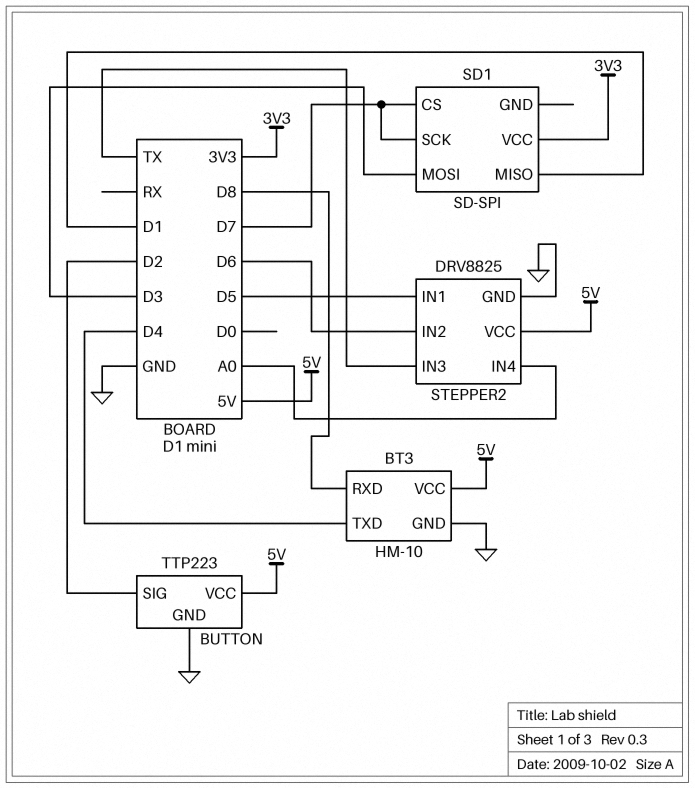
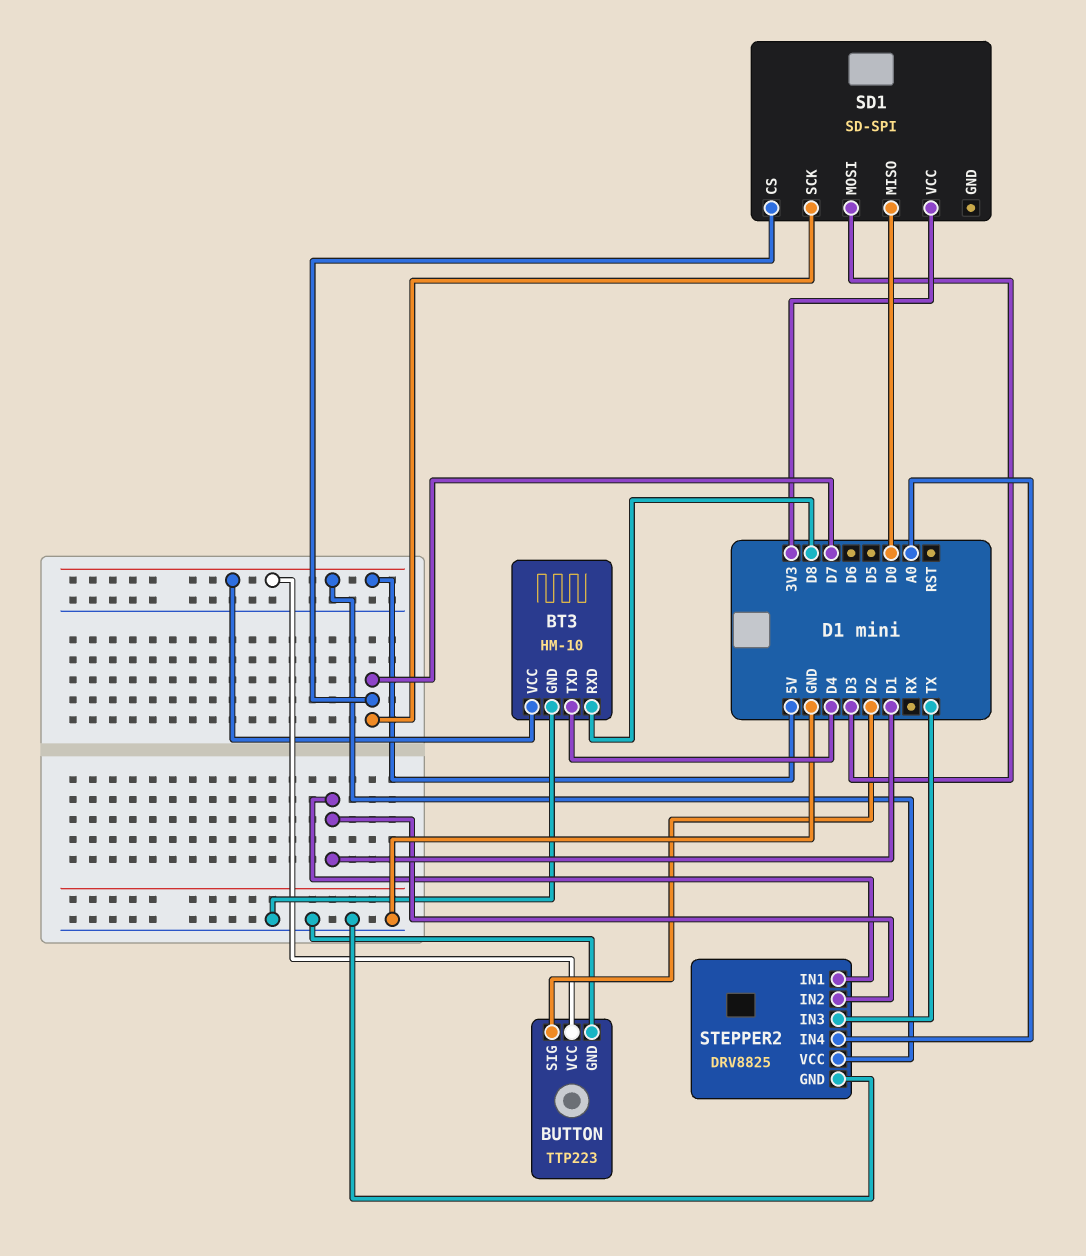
SD1 pin MISO: D1 -> D0
STEPPER2 pin IN1: D5 -> D1
STEPPER2 pin IN2: D6 -> D1

